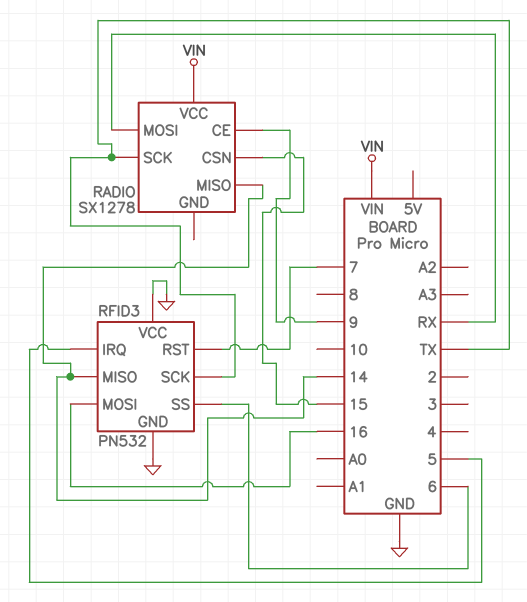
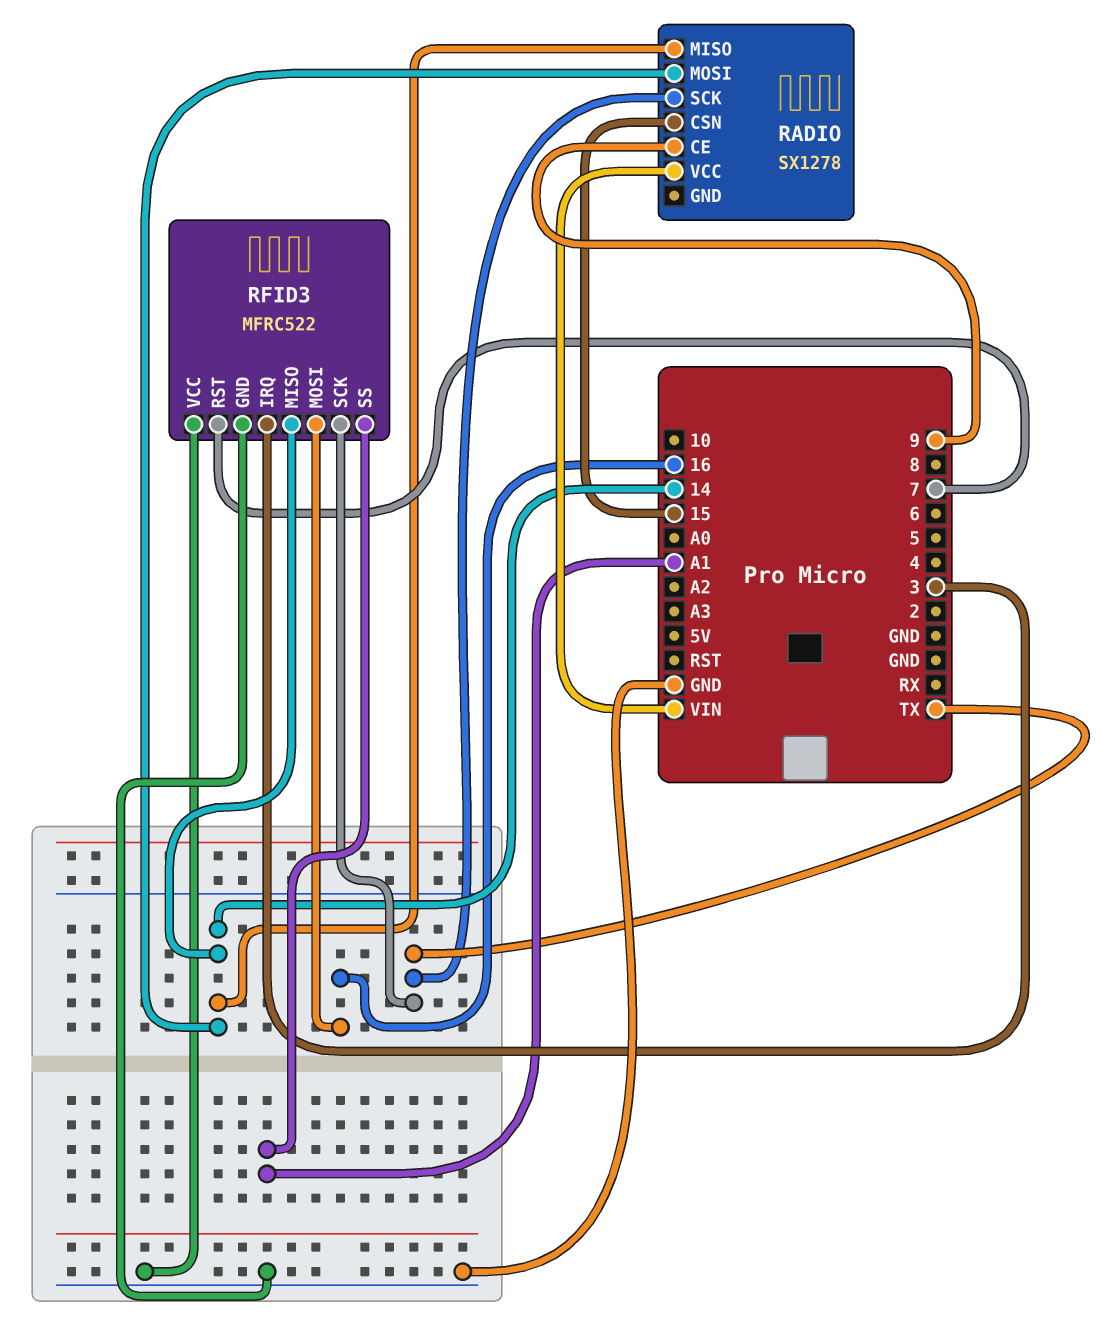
RADIO pin MOSI: RX -> 14
RFID3: PN532 -> MFRC522
RFID3 pin IRQ: 5 -> 3
RFID3 pin SS: 6 -> A1

